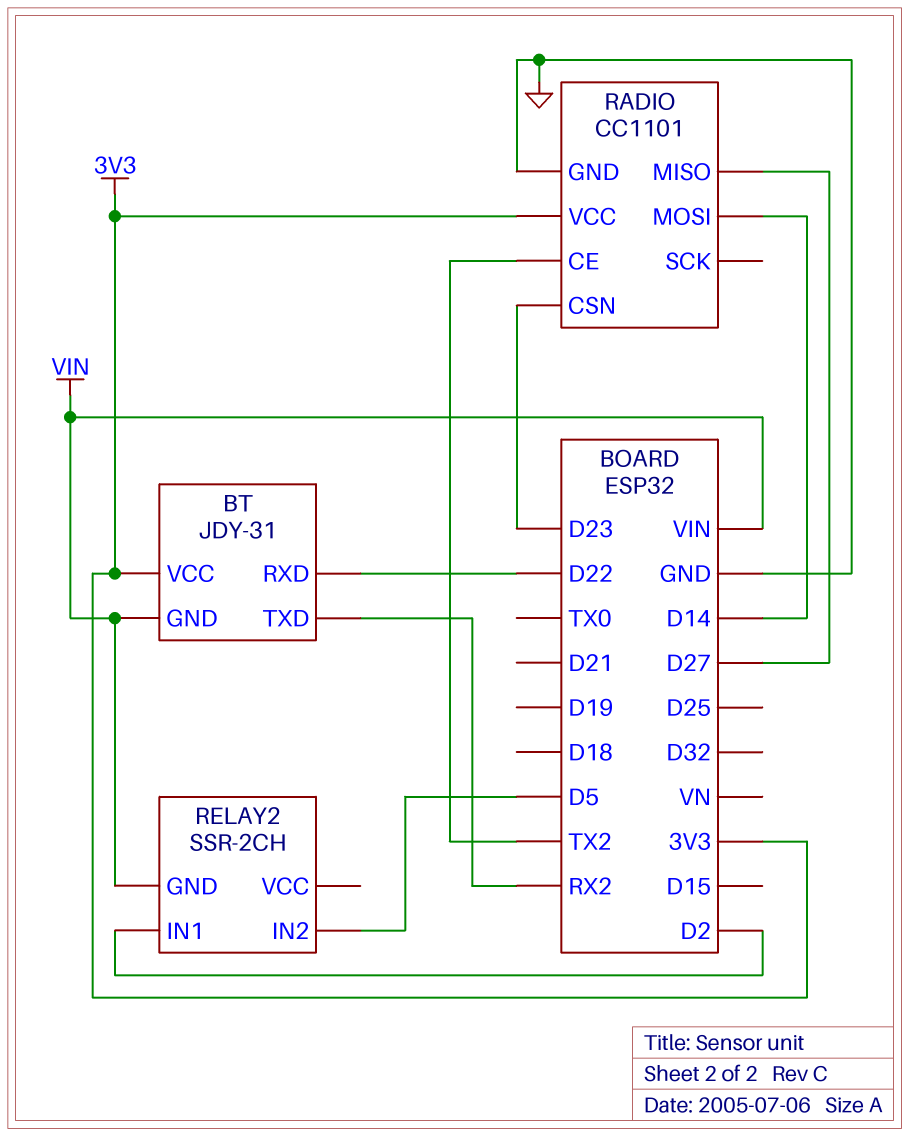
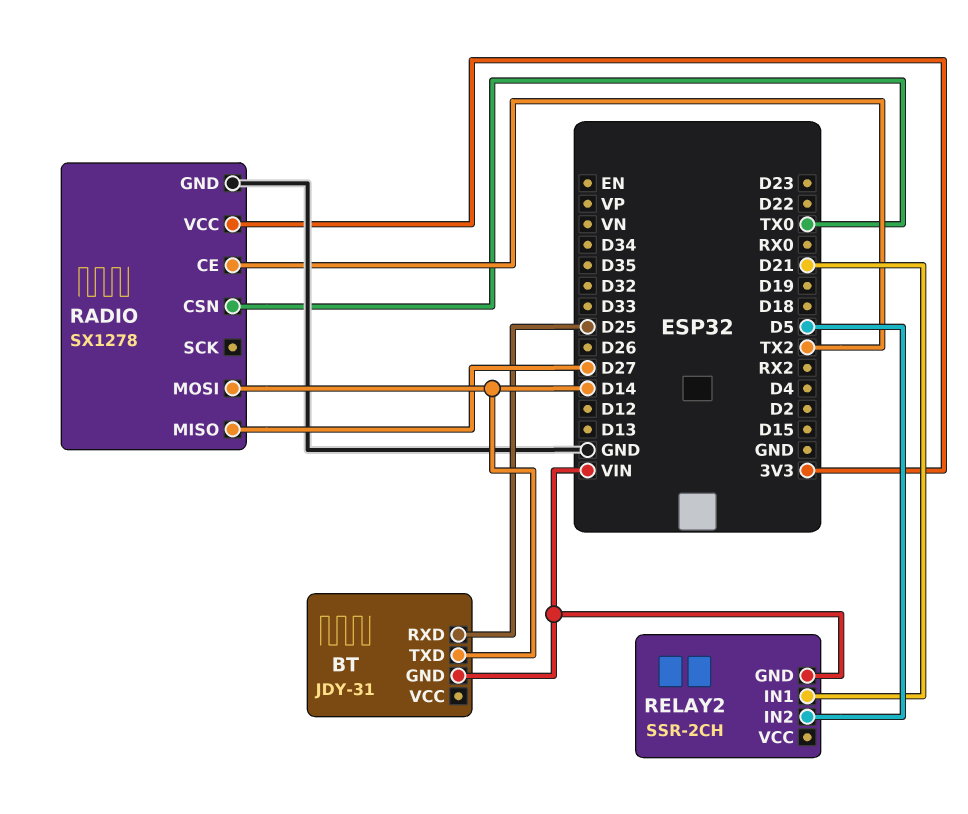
BT pin RXD: D22 -> D25
BT pin TXD: RX2 -> D14
BT pin VCC: 3V3 -> none
RADIO: CC1101 -> SX1278
RADIO pin CSN: D23 -> TX0
RELAY2 pin IN1: D2 -> D21

